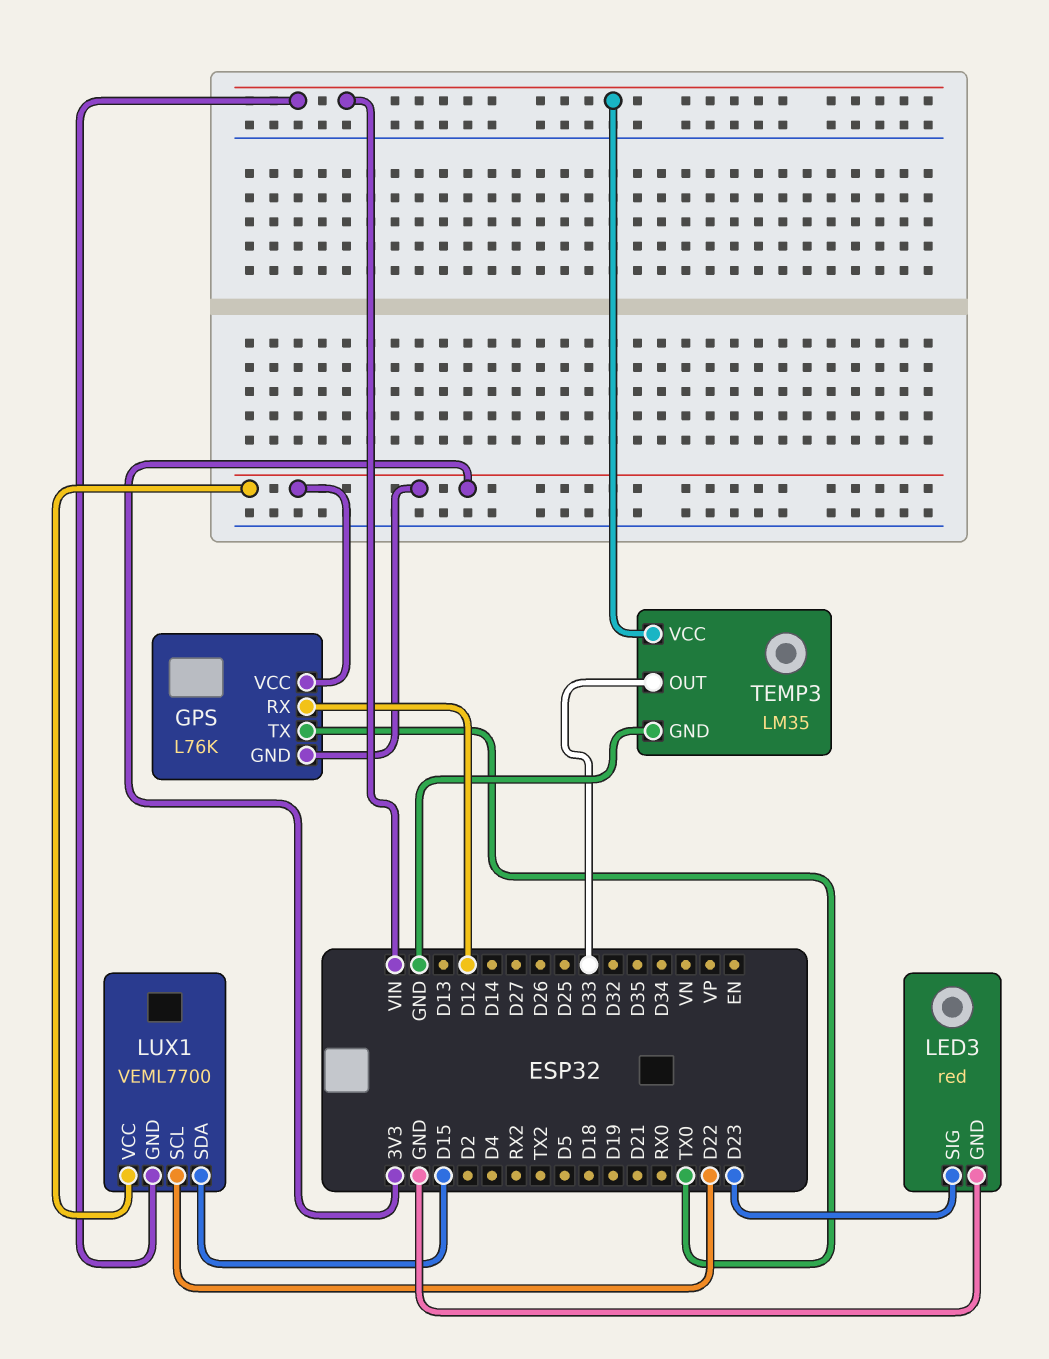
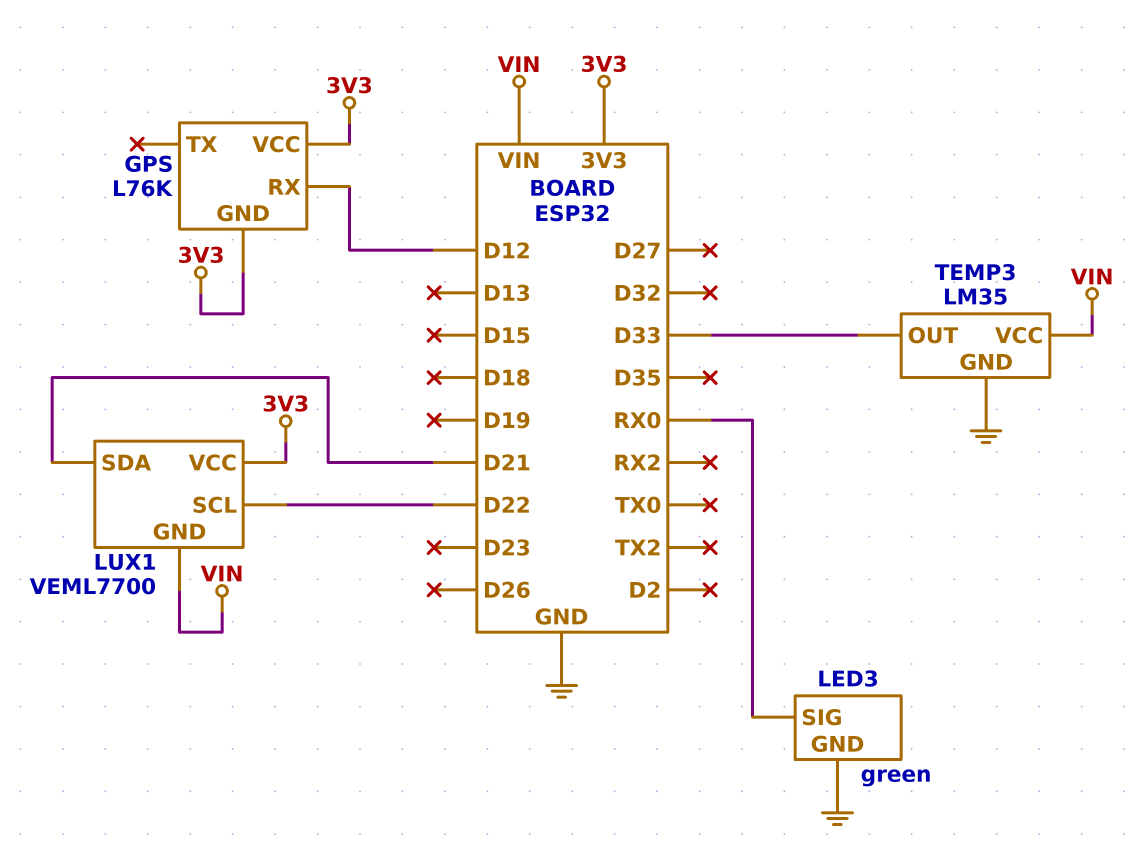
GPS pin TX: TX0 -> none
LED3: red -> green
LED3 pin SIG: D23 -> RX0
LUX1 pin SDA: D15 -> D21

